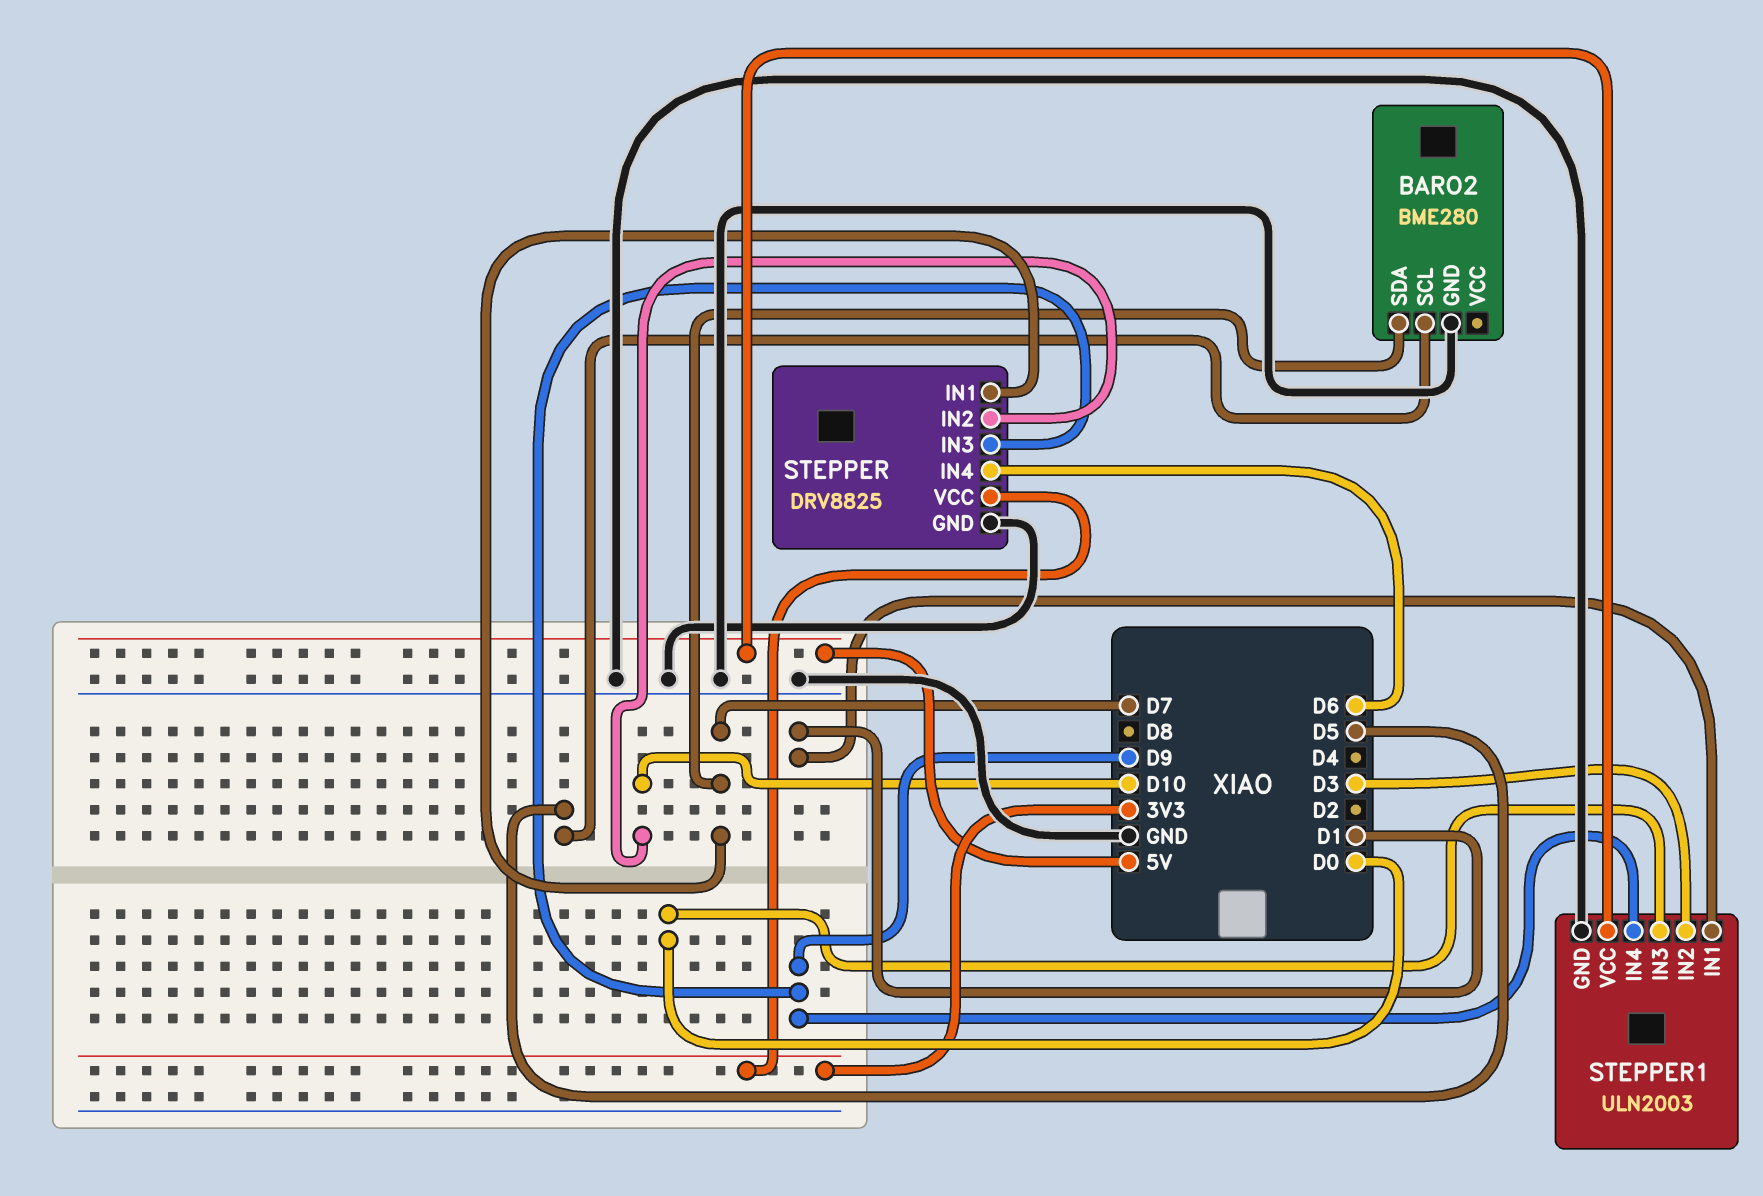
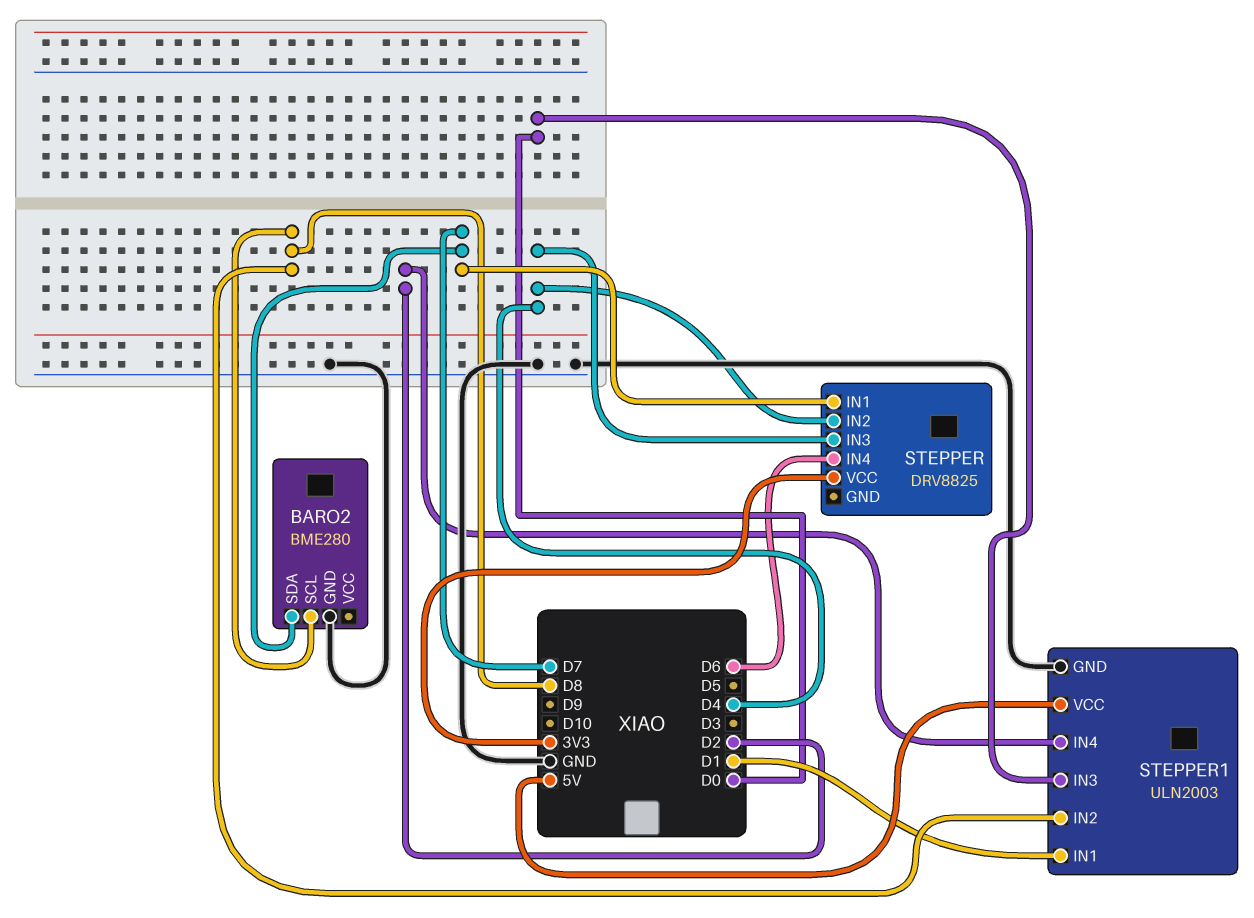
BARO2 pin SCL: D5 -> D8
STEPPER pin GND: GND -> none
STEPPER pin IN2: D10 -> D4
STEPPER pin IN3: D9 -> D4
STEPPER1 pin IN2: D3 -> D8
STEPPER1 pin IN4: D9 -> D2

